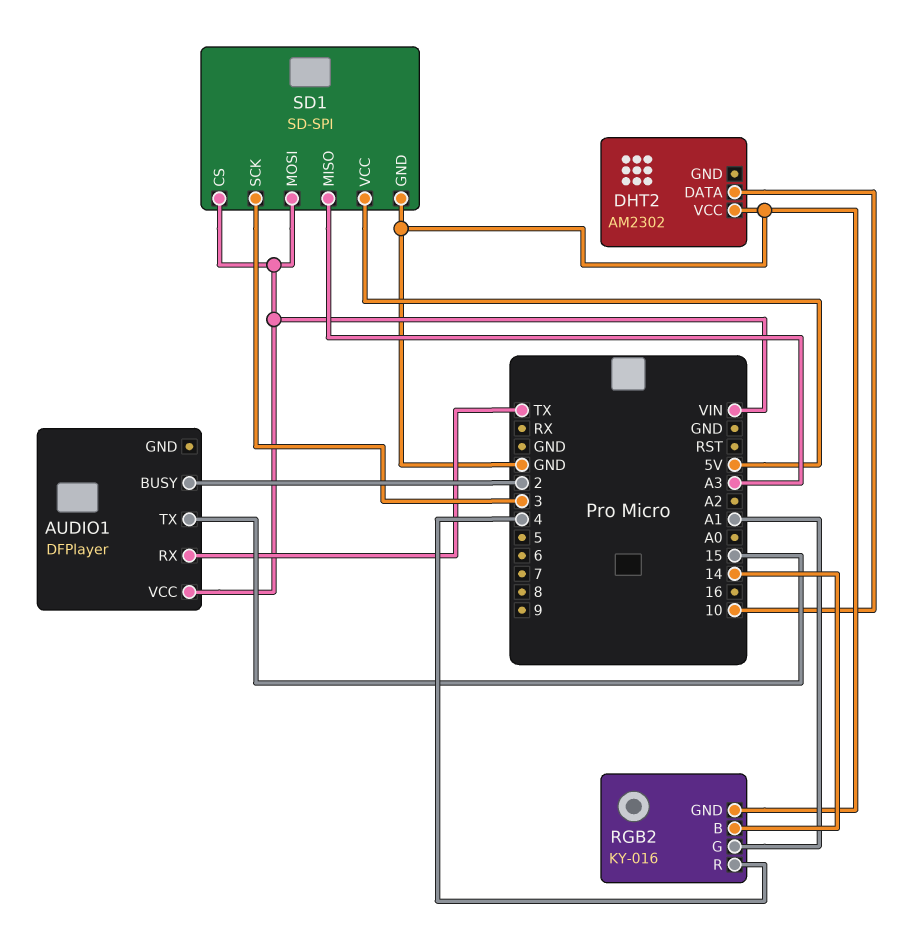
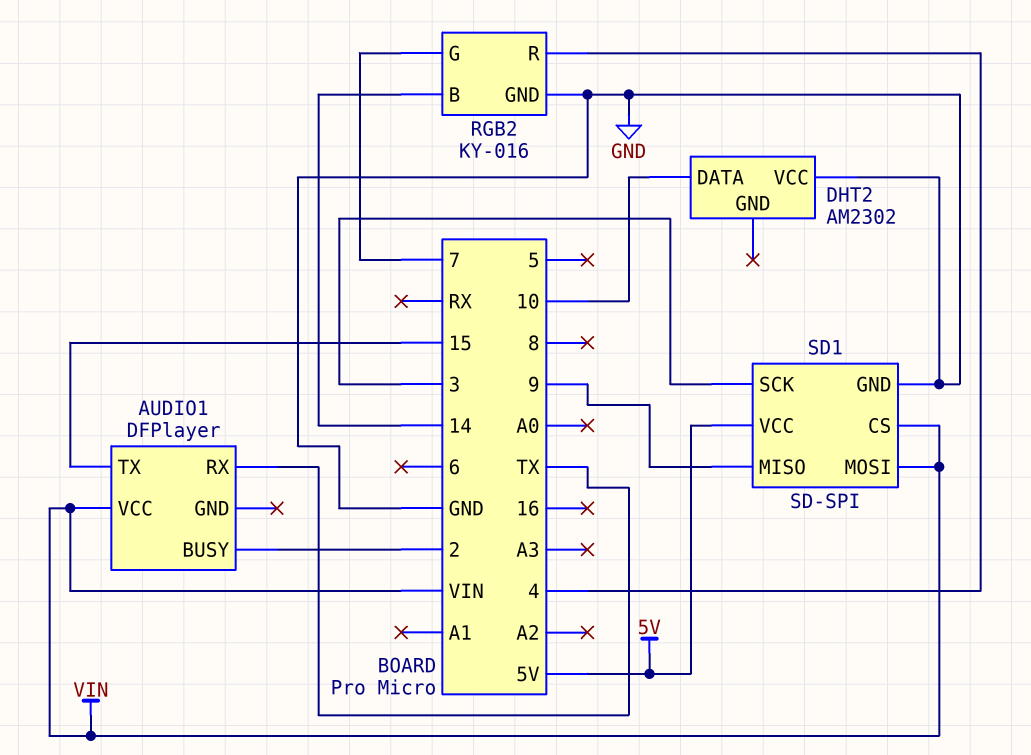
RGB2 pin G: A1 -> 7
SD1 pin MISO: A3 -> 9

